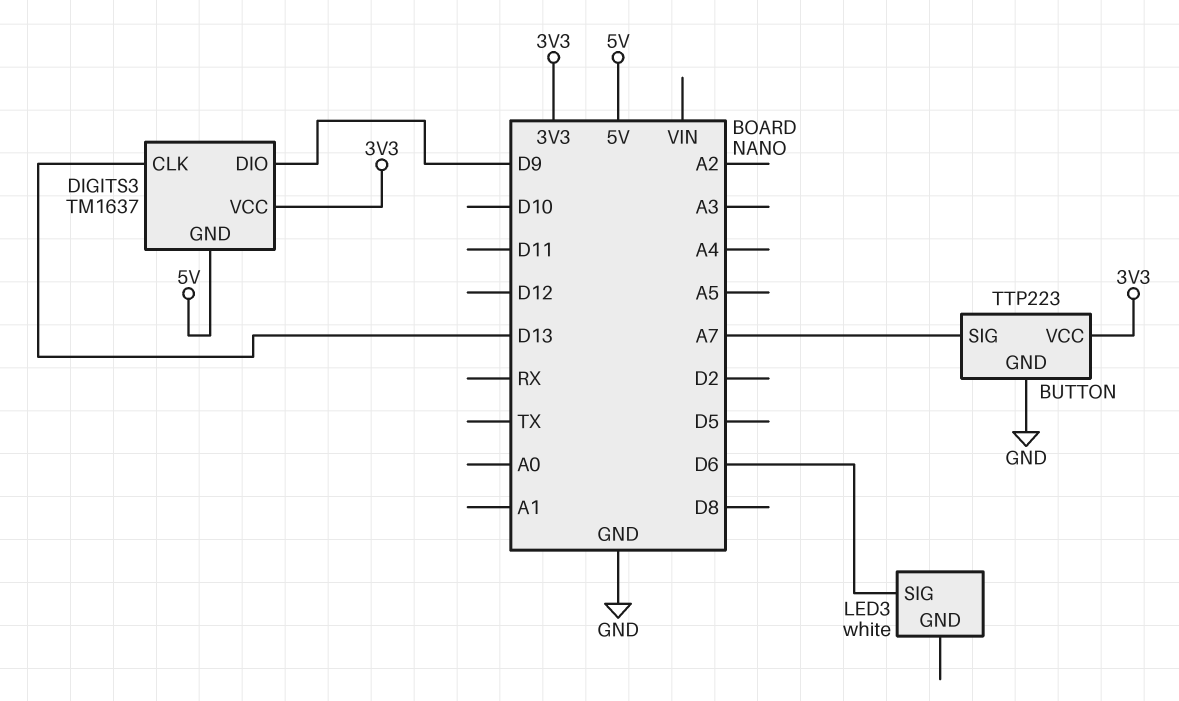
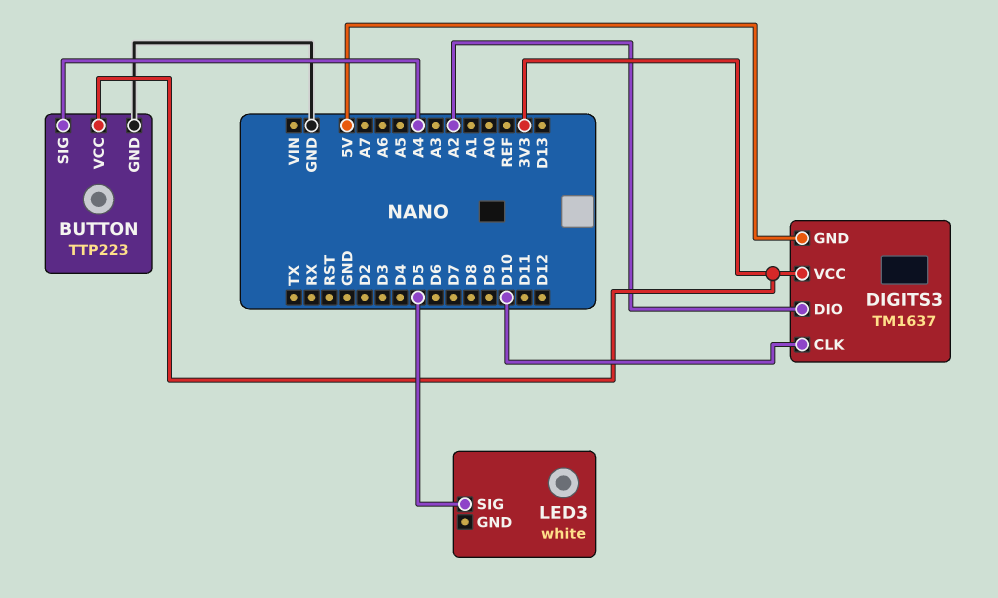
BUTTON pin SIG: A7 -> A4
DIGITS3 pin CLK: D13 -> D10
DIGITS3 pin DIO: D9 -> A2
LED3 pin SIG: D6 -> D5

